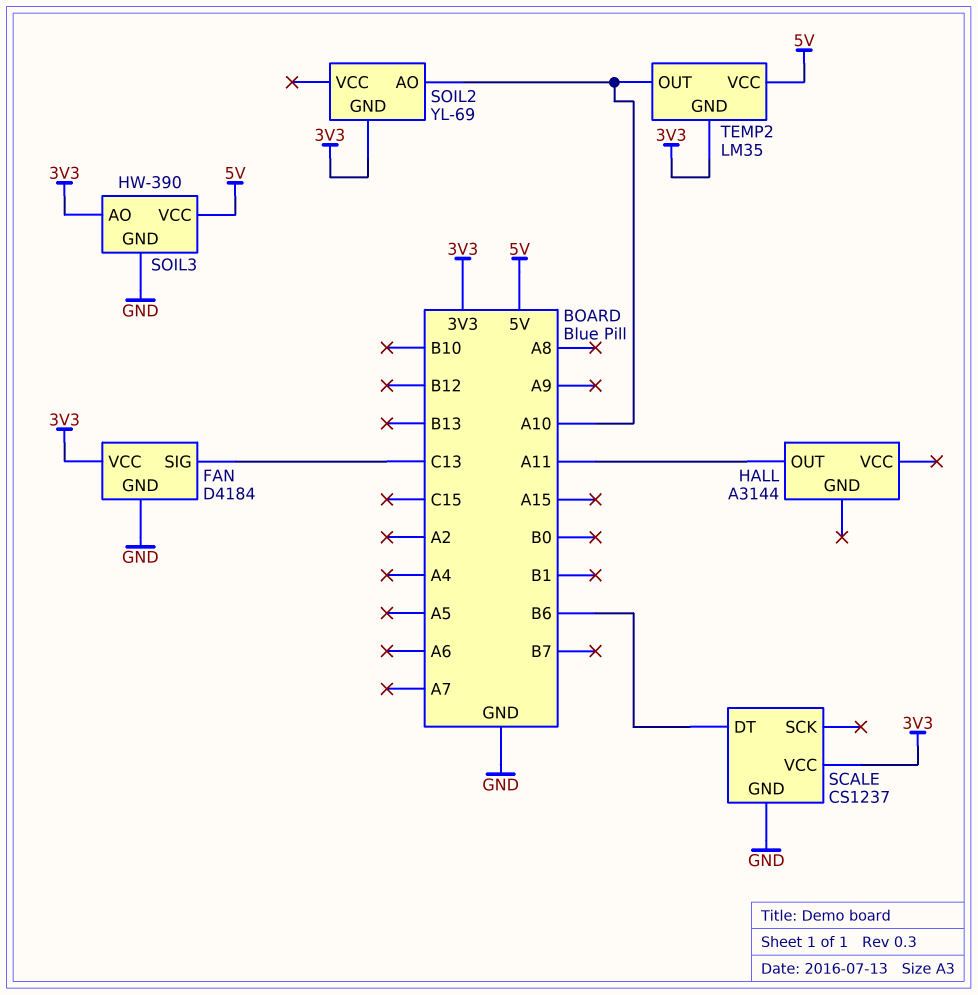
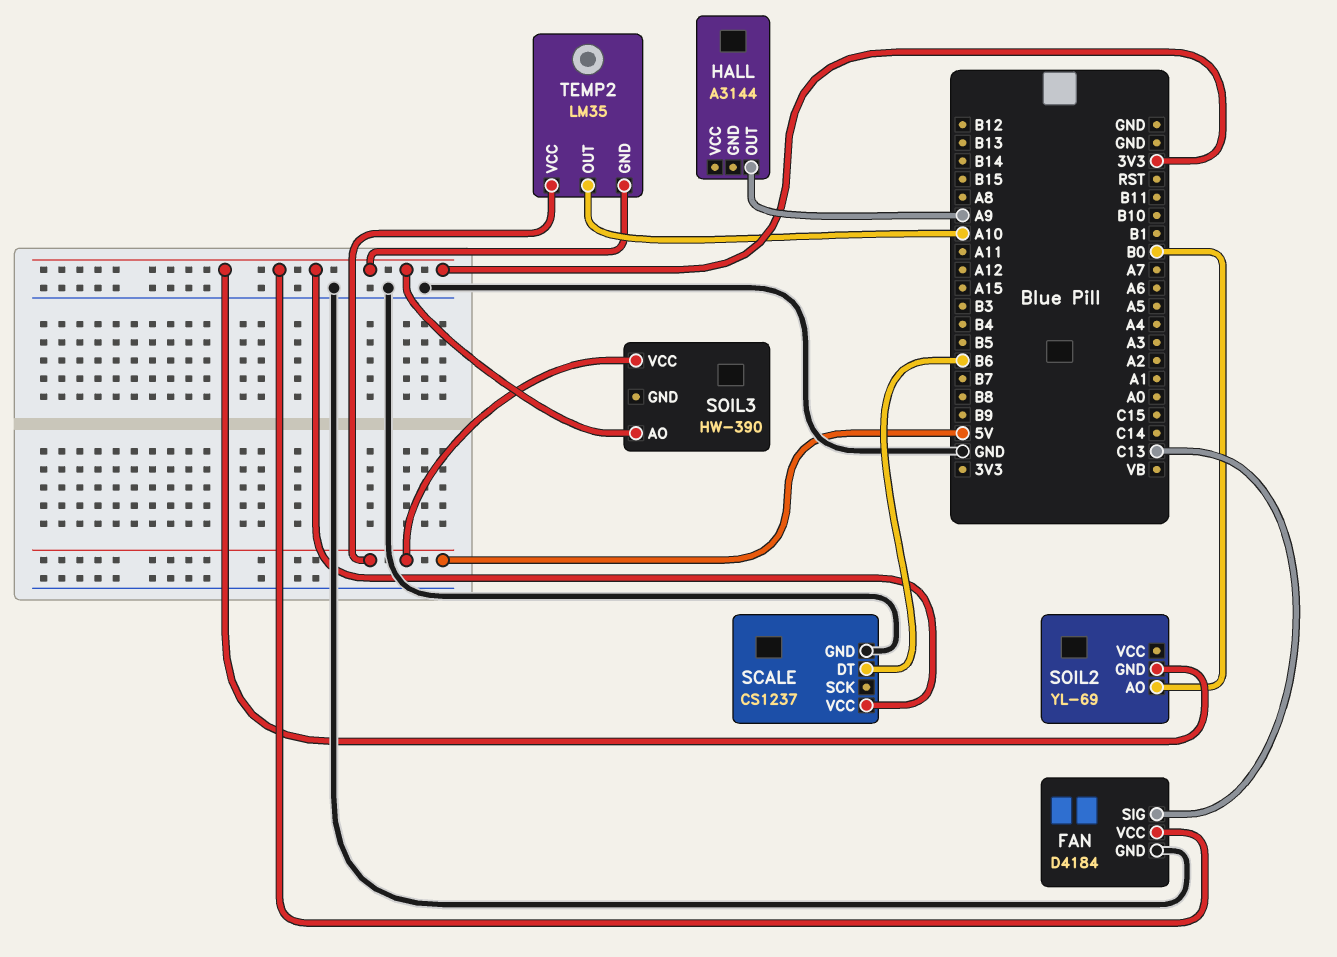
HALL pin OUT: A11 -> A9
SOIL2 pin AO: A10 -> B0
SOIL3 pin GND: GND -> none

